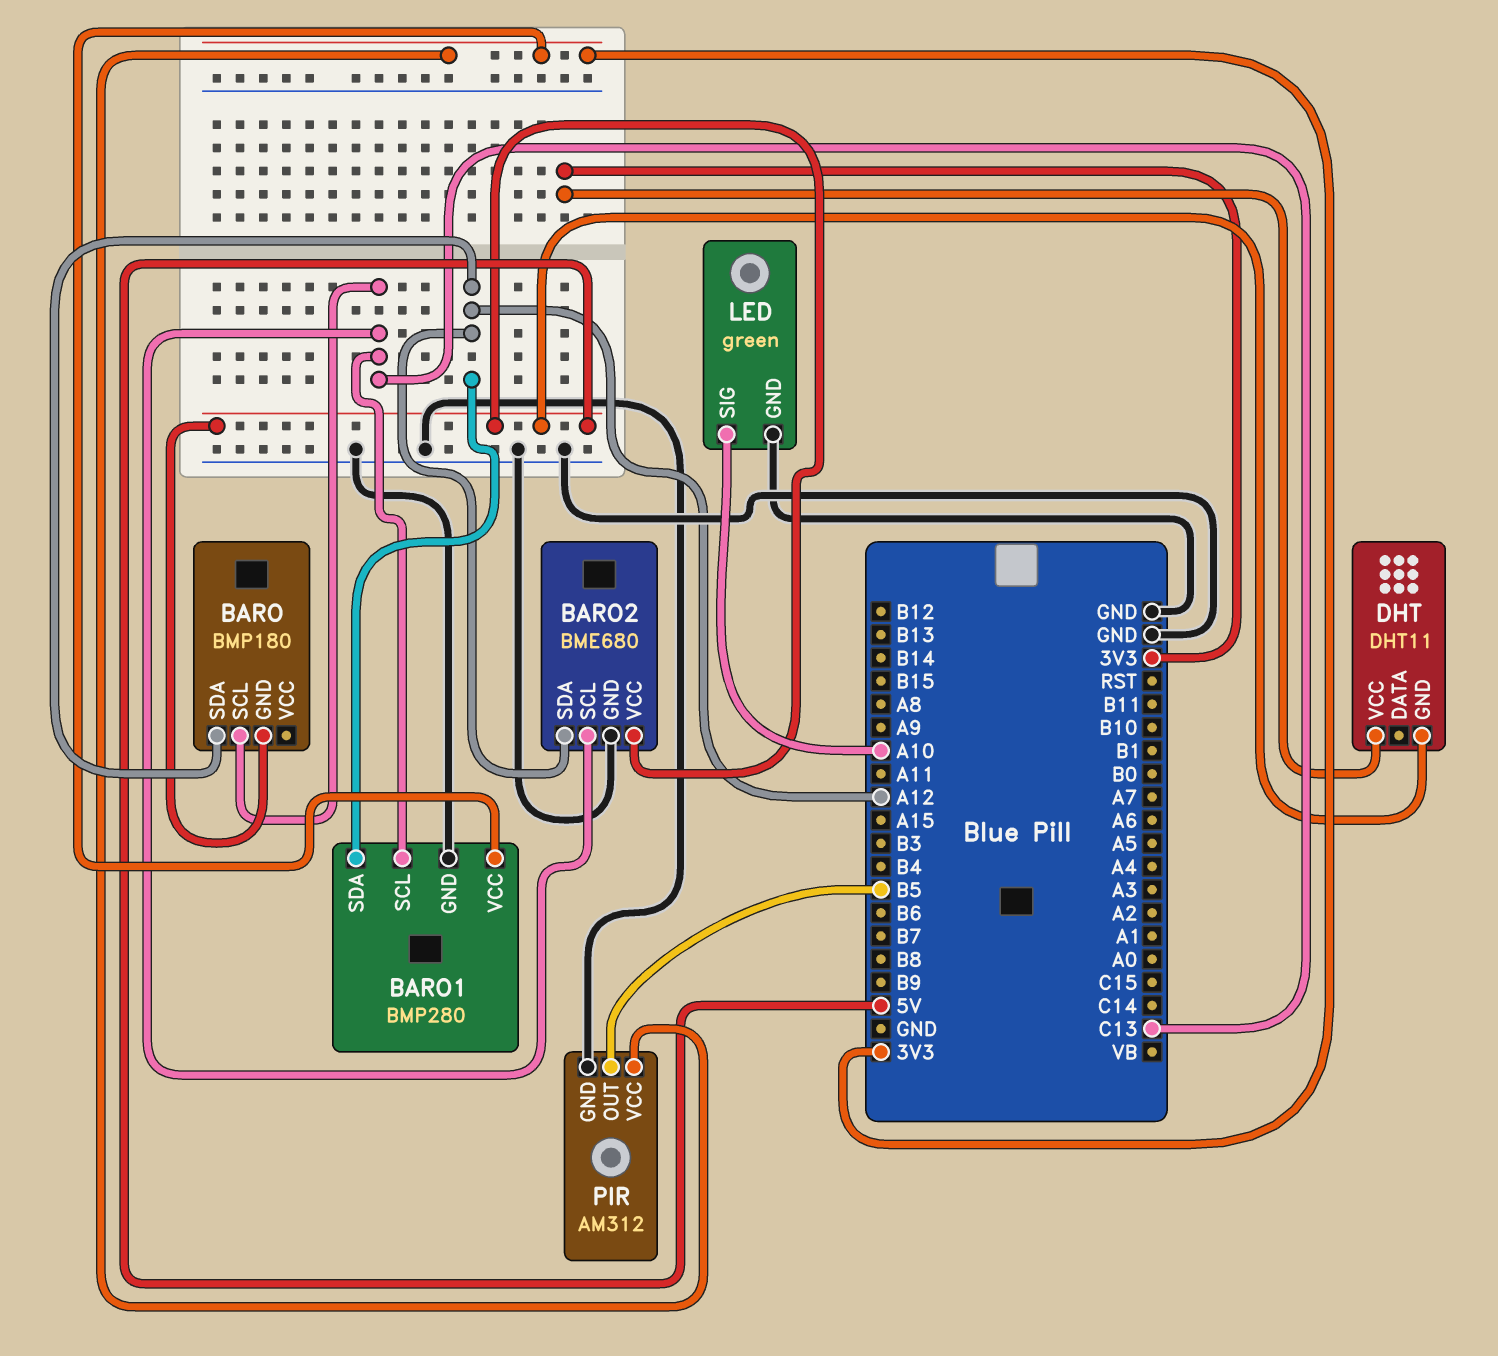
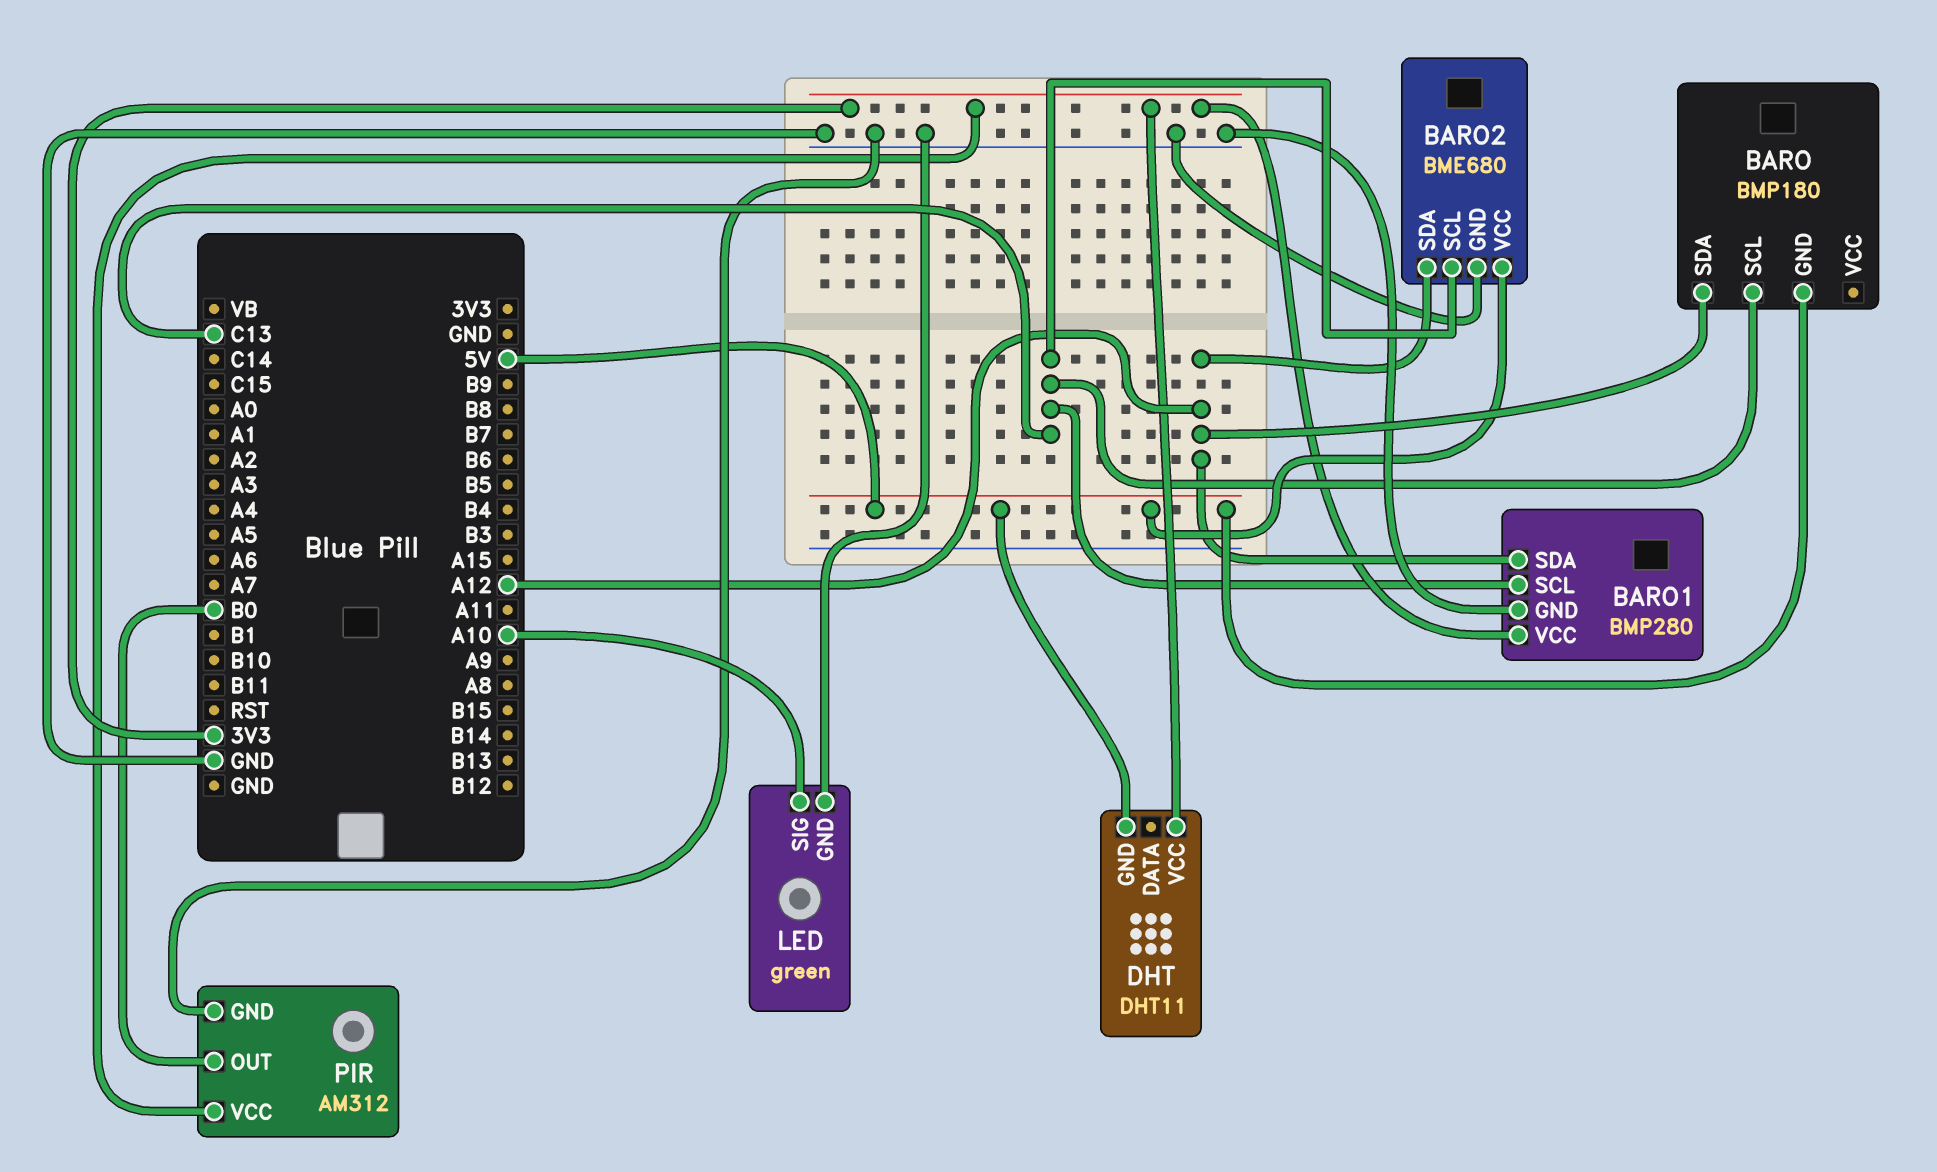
PIR pin OUT: B5 -> B0

